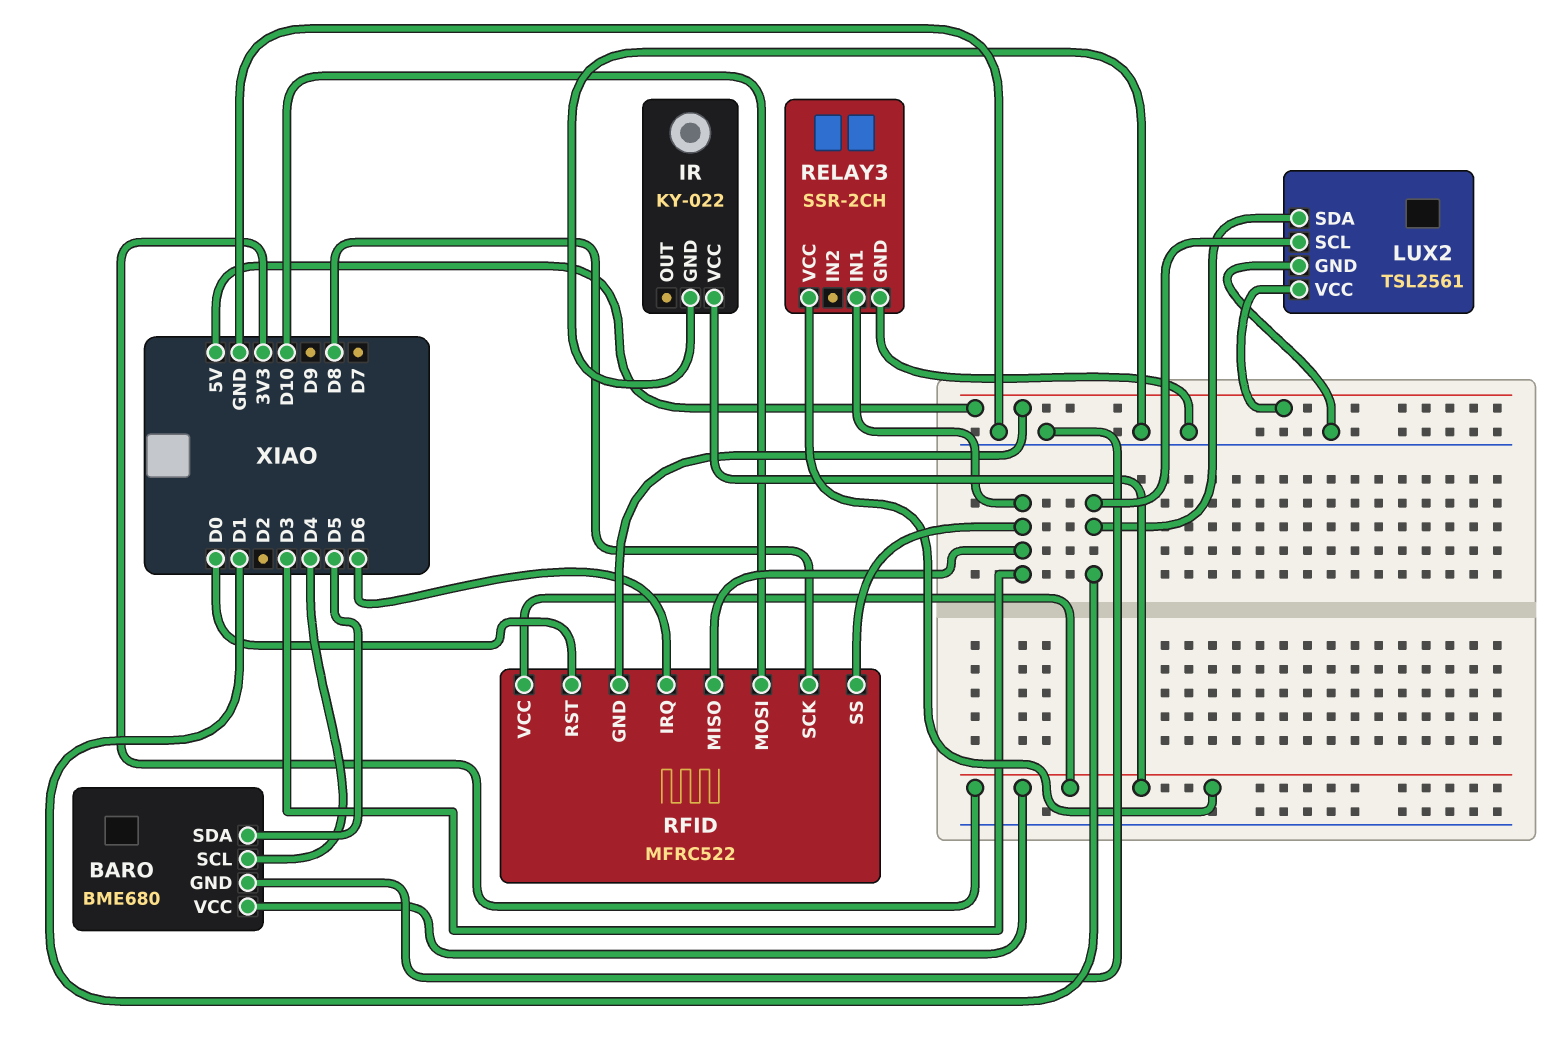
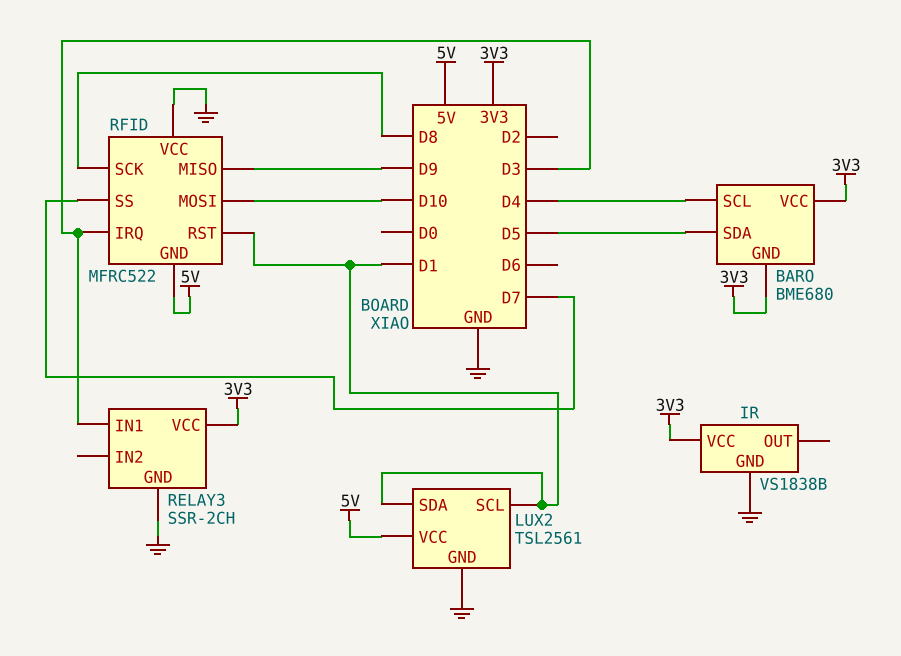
BARO pin GND: GND -> 3V3
IR: KY-022 -> VS1838B
RFID pin IRQ: D6 -> D3
RFID pin MISO: D3 -> D9
RFID pin RST: D0 -> D1
RFID pin SS: D3 -> D7
RFID pin VCC: 3V3 -> GND

